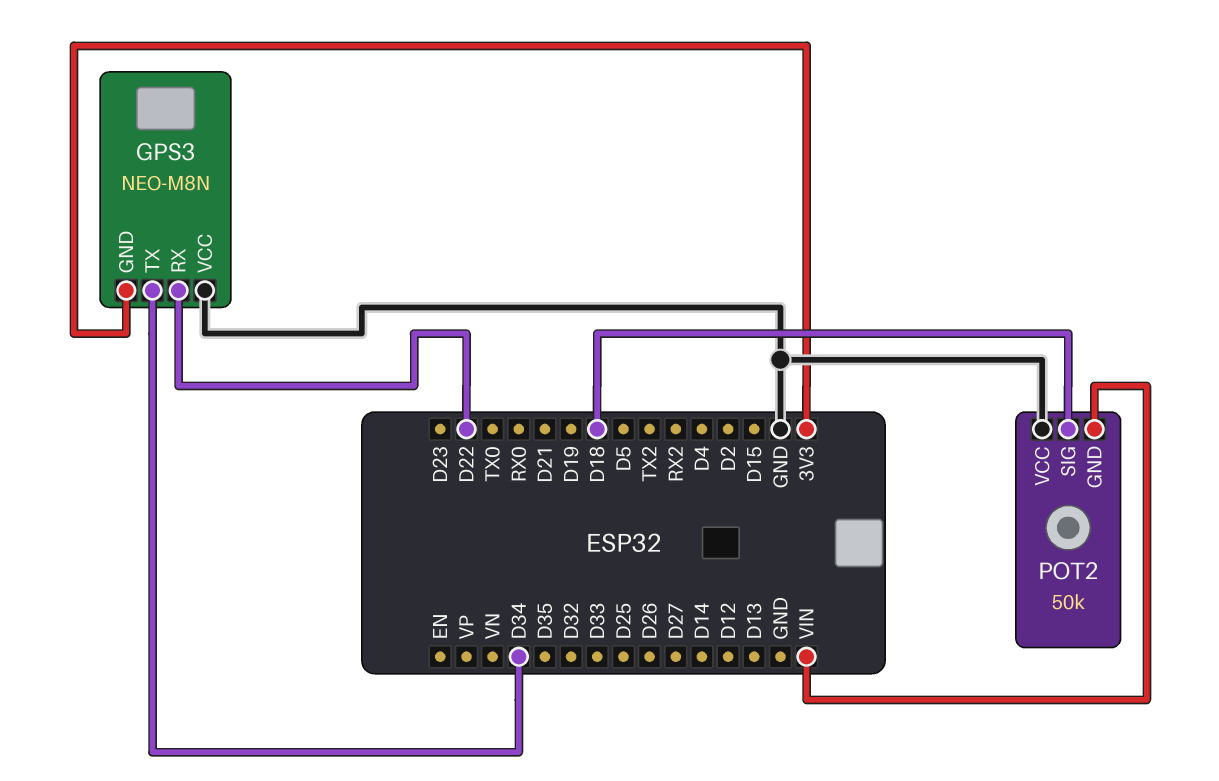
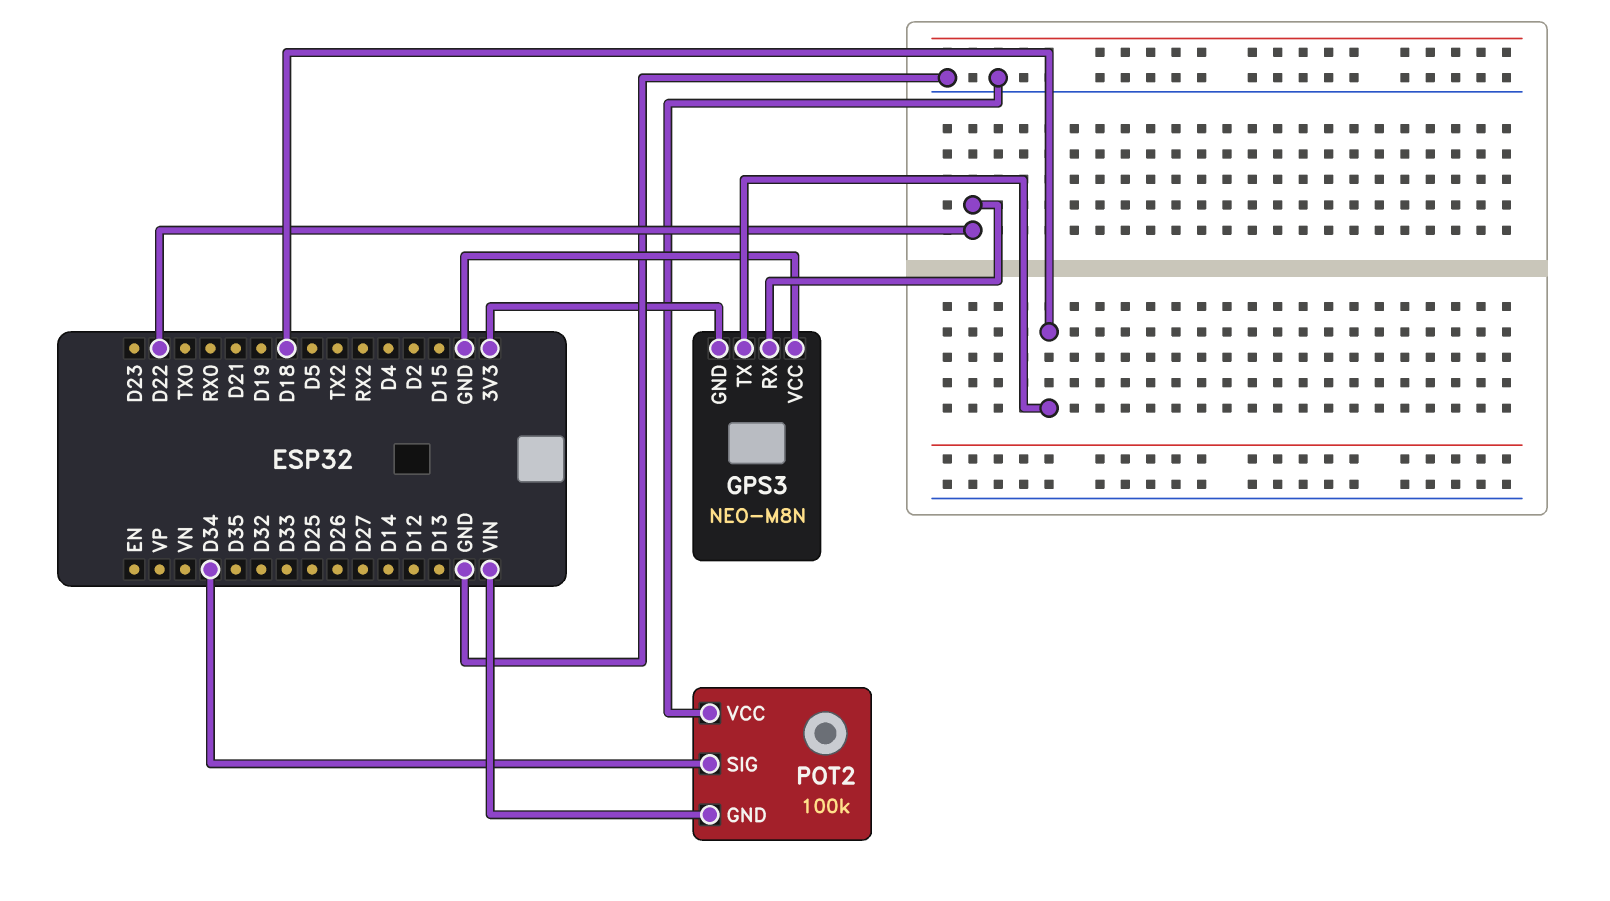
GPS3 pin TX: D34 -> D18
POT2: 50k -> 100k
POT2 pin SIG: D18 -> D34

